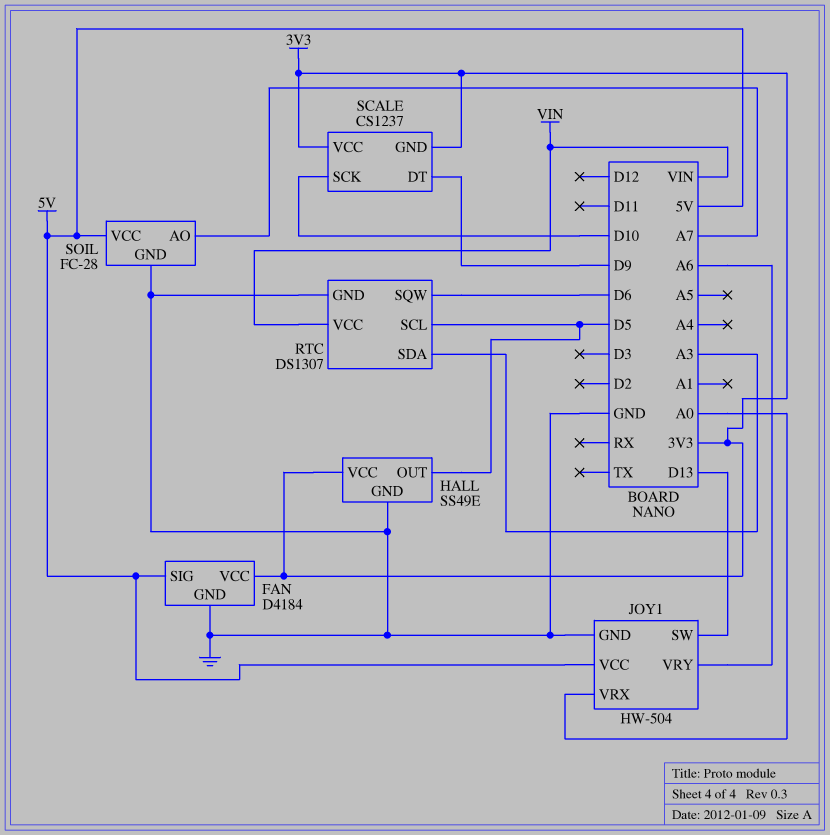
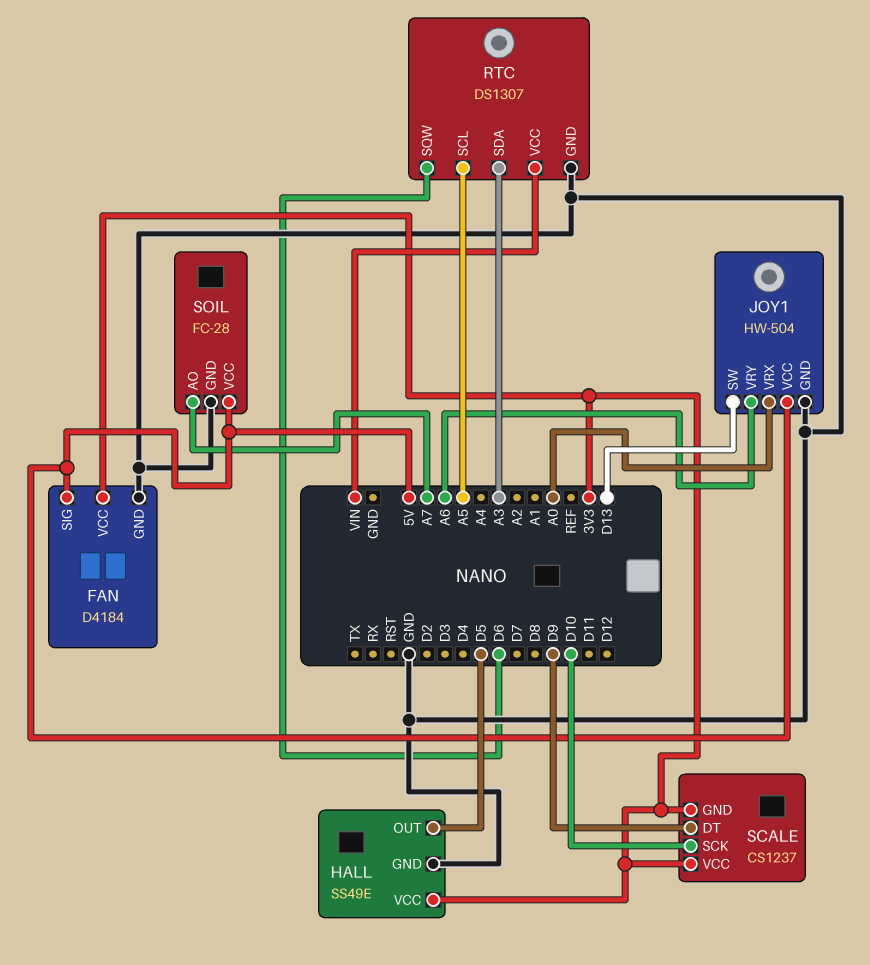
RTC pin SCL: D5 -> A5

